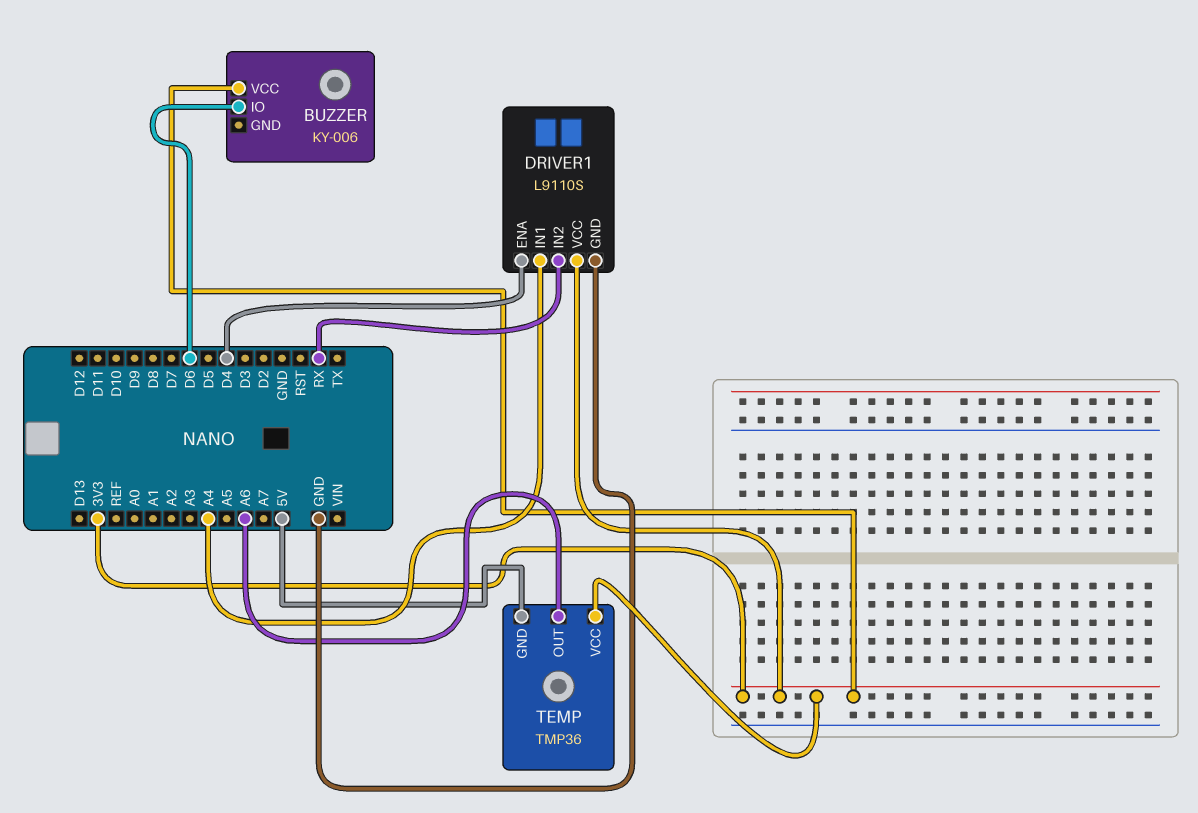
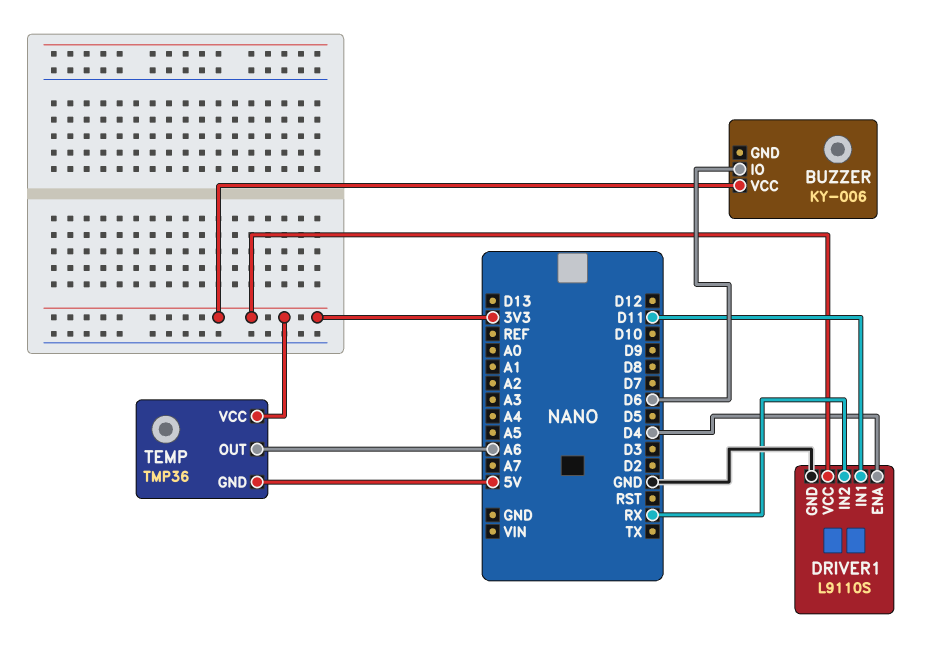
DRIVER1 pin IN1: A4 -> D11

